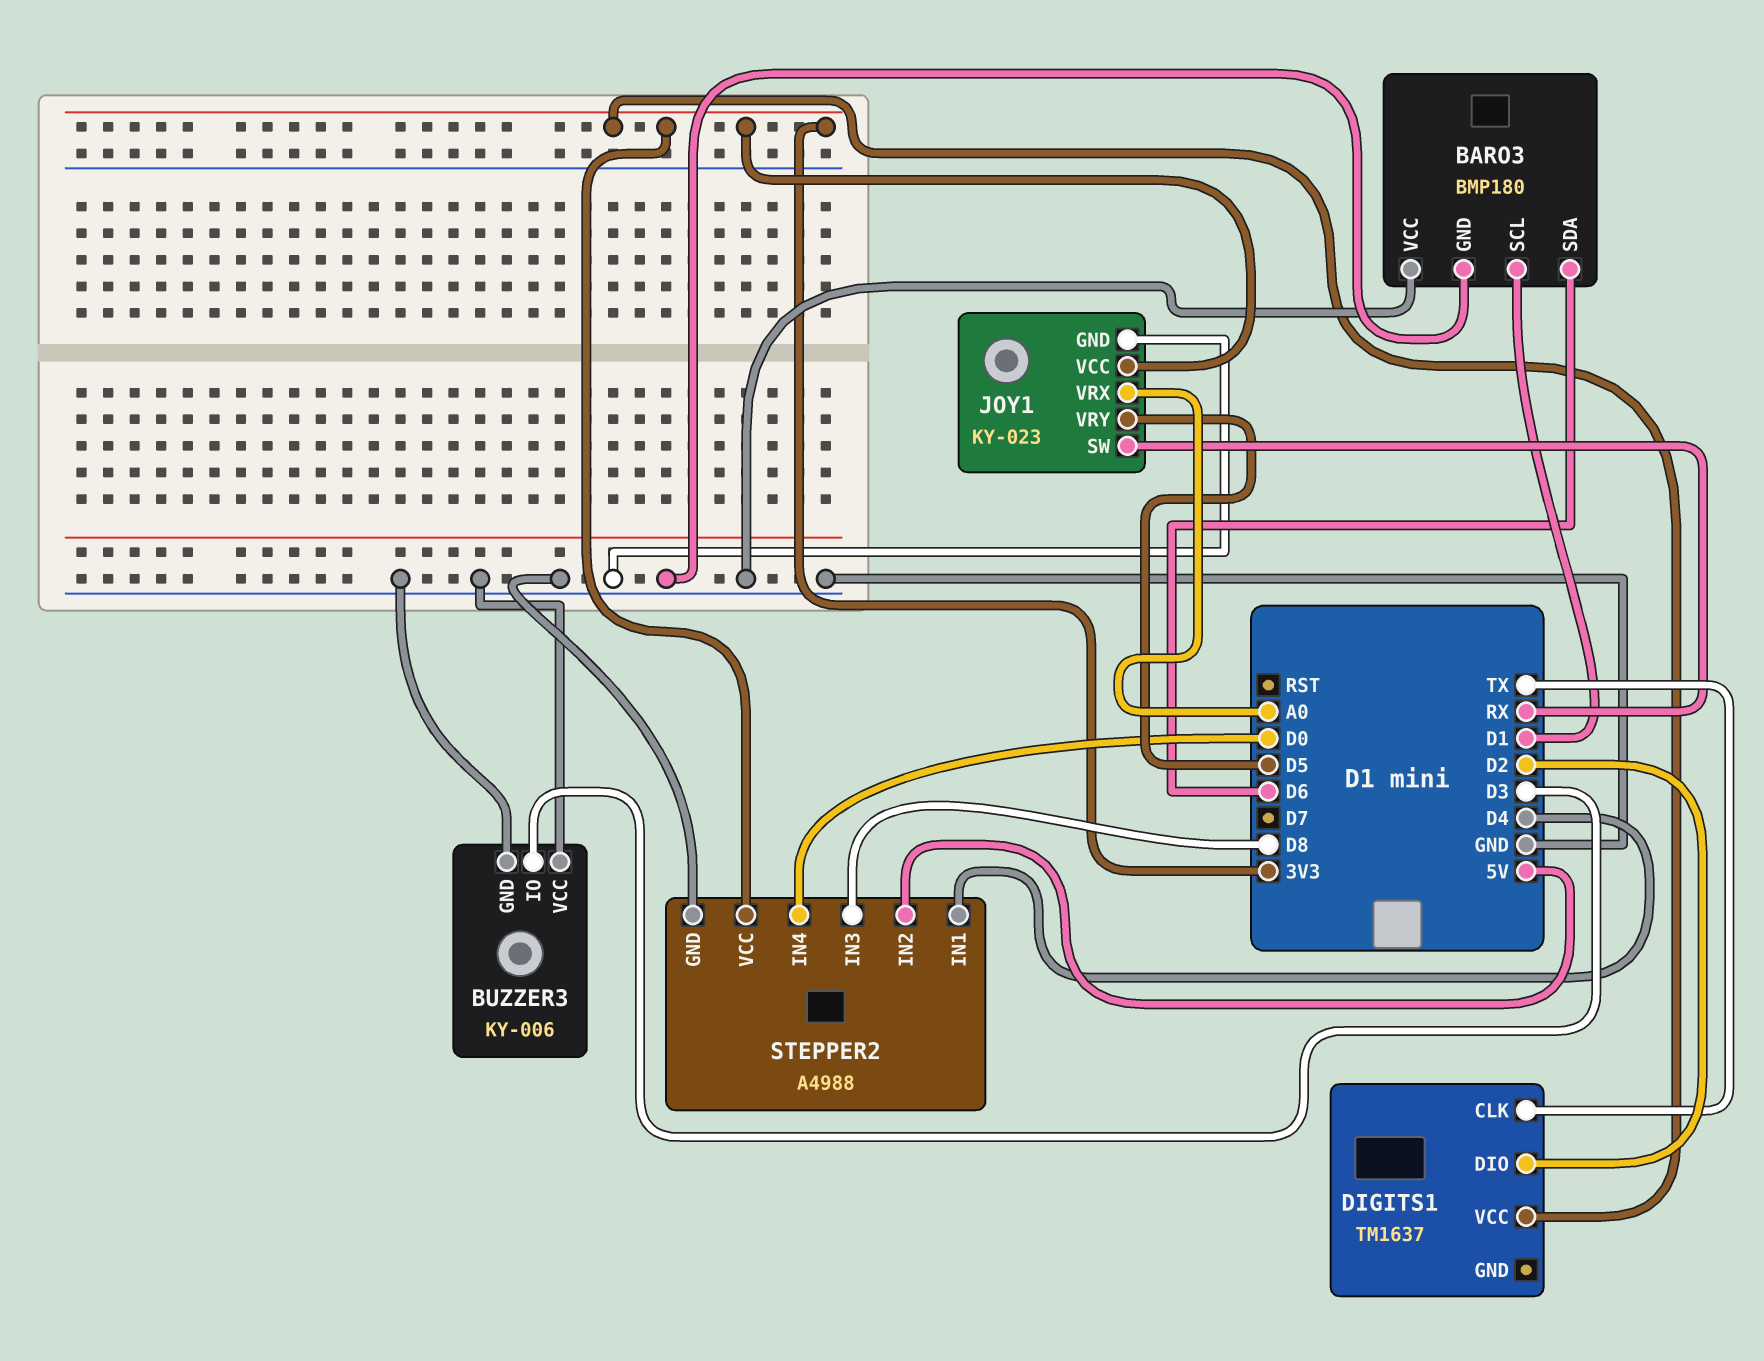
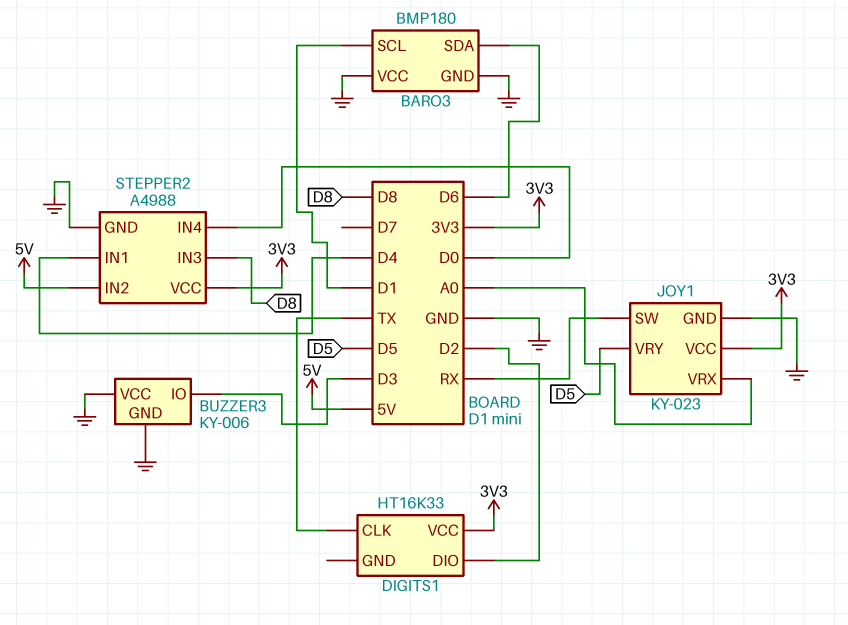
DIGITS1: TM1637 -> HT16K33

